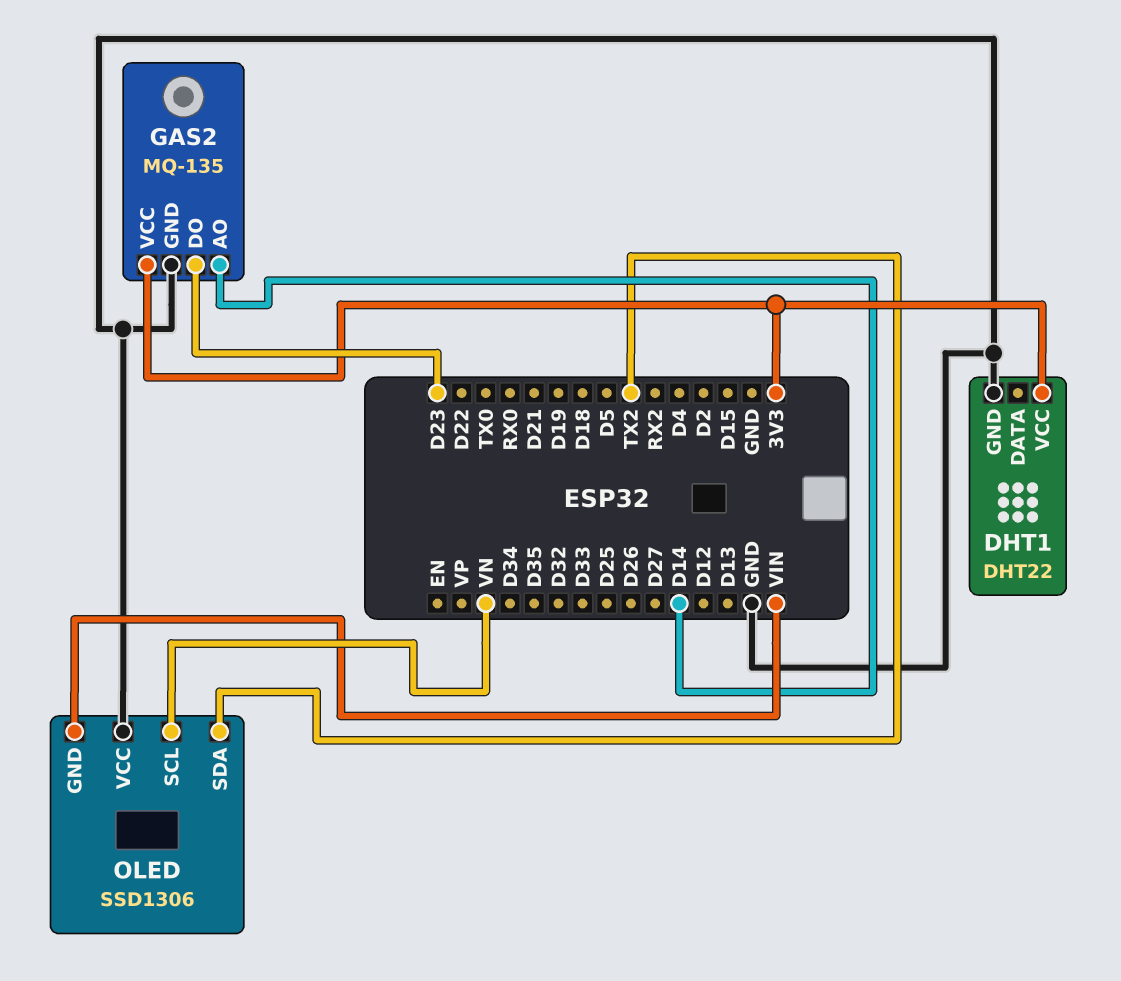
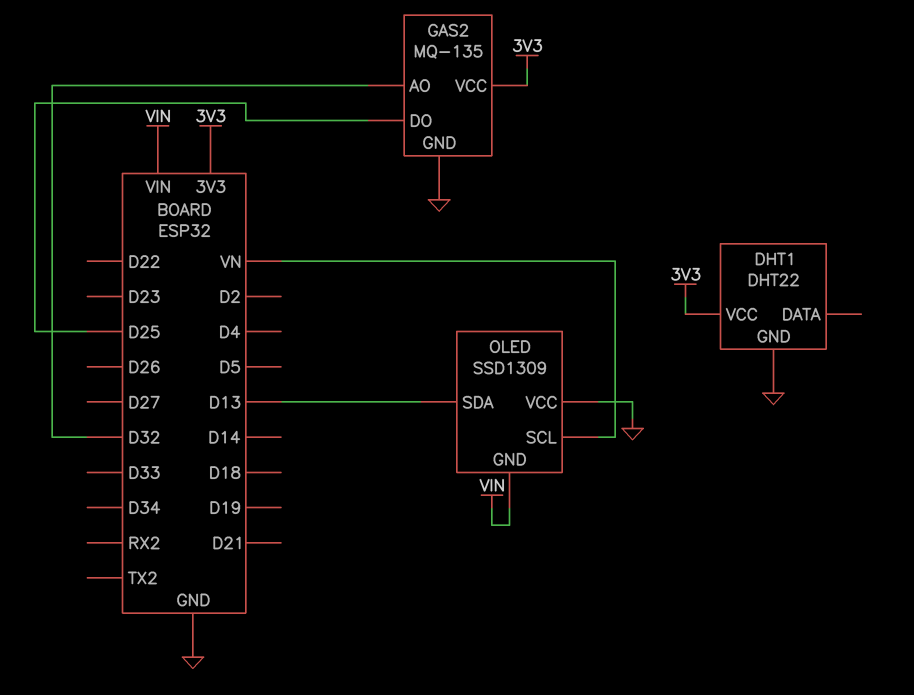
GAS2 pin AO: D14 -> D32
GAS2 pin DO: D23 -> D25
OLED: SSD1306 -> SSD1309
OLED pin SDA: TX2 -> D13

